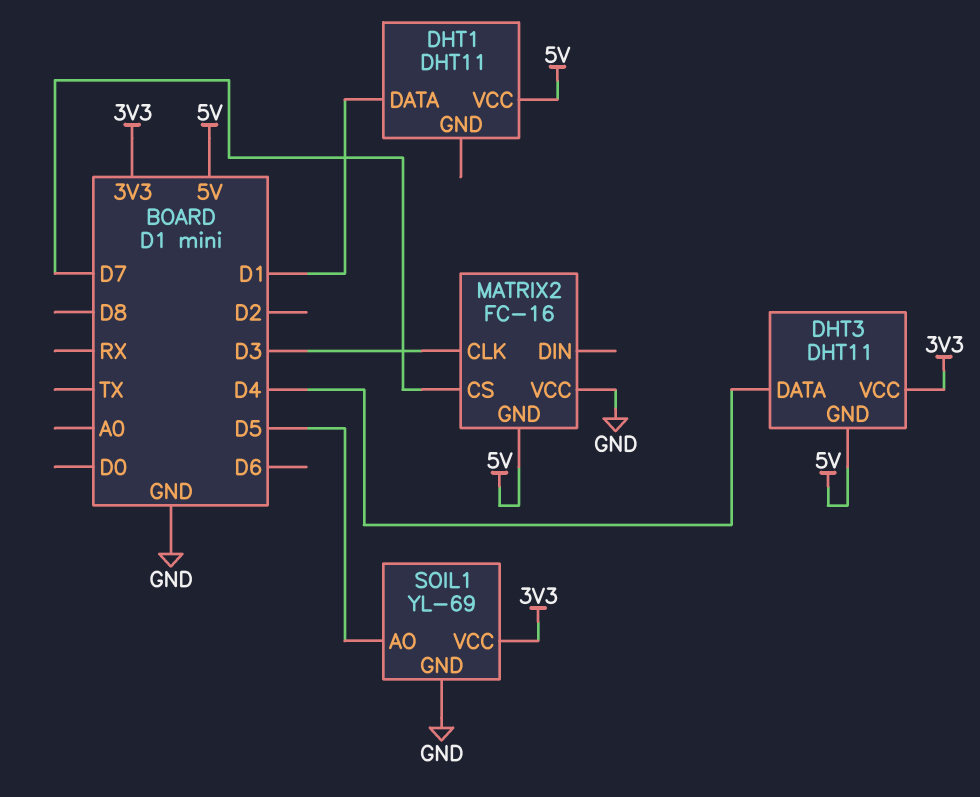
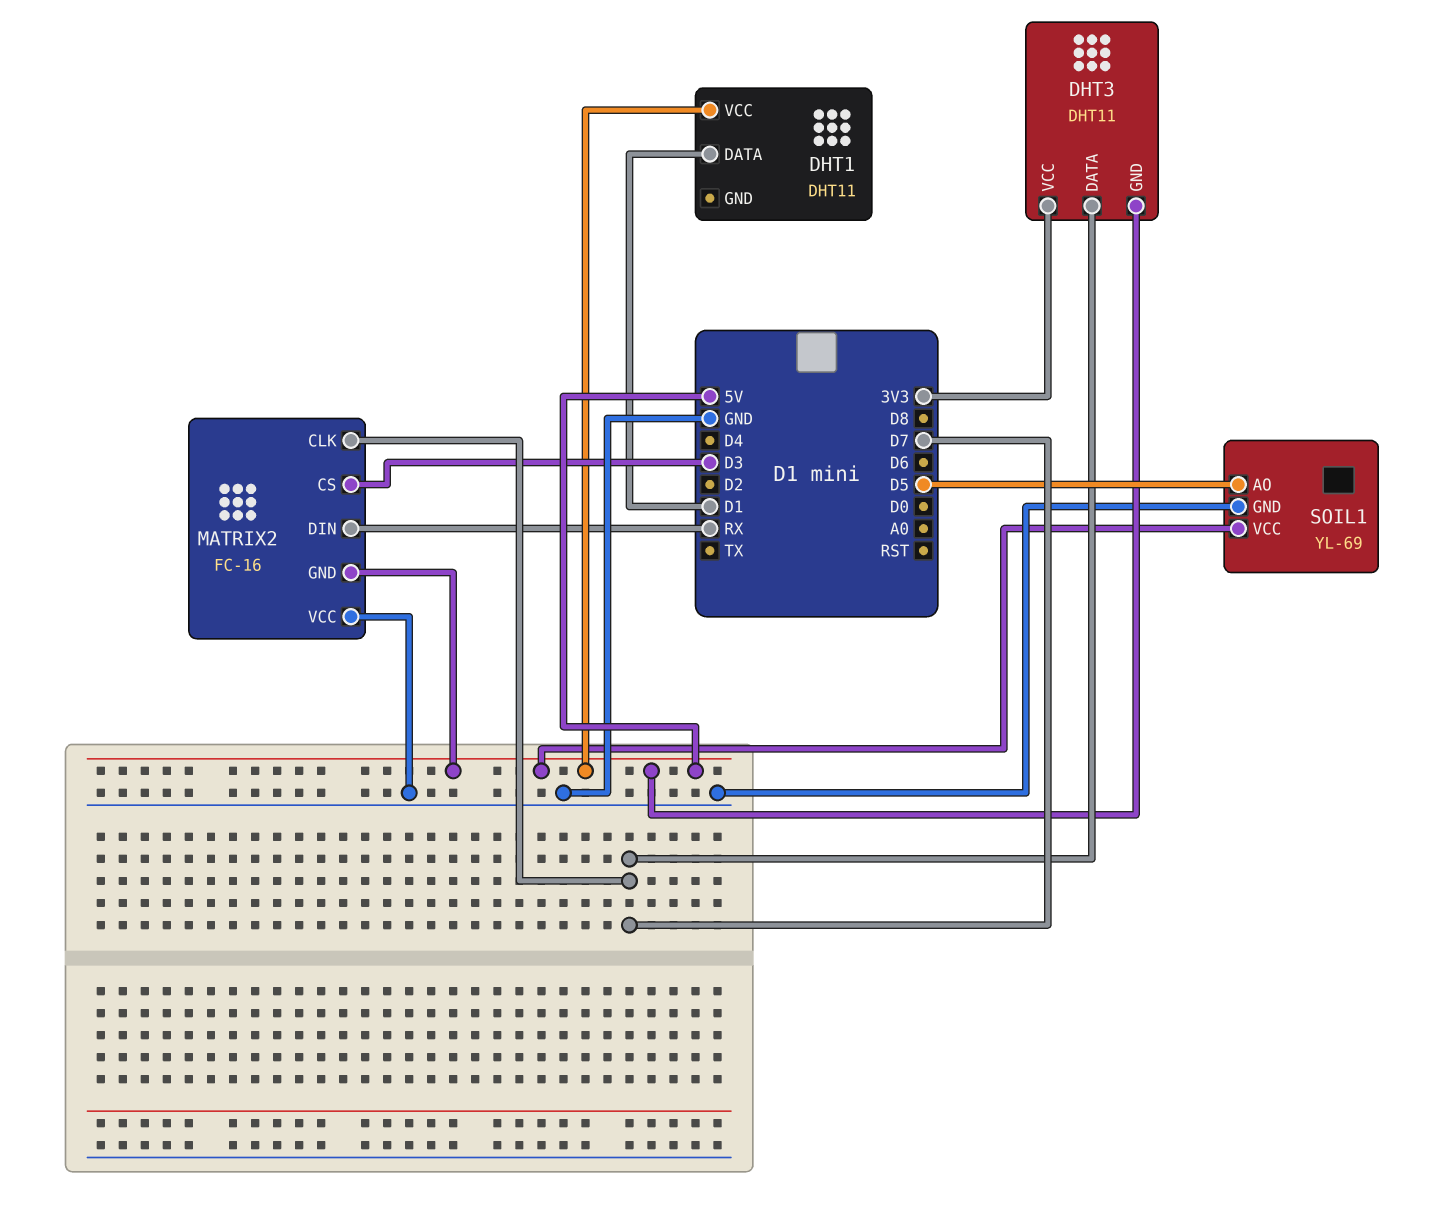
DHT3 pin DATA: D4 -> D7
MATRIX2 pin CLK: D3 -> D7
MATRIX2 pin CS: D7 -> D3
MATRIX2 pin DIN: none -> RX
SOIL1 pin VCC: 3V3 -> 5V

